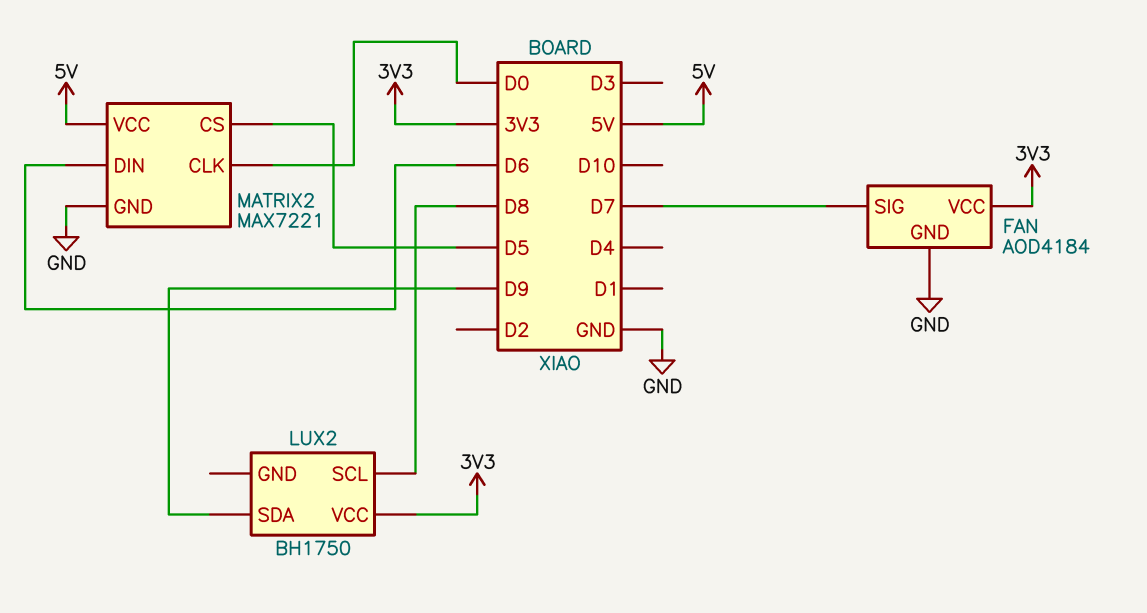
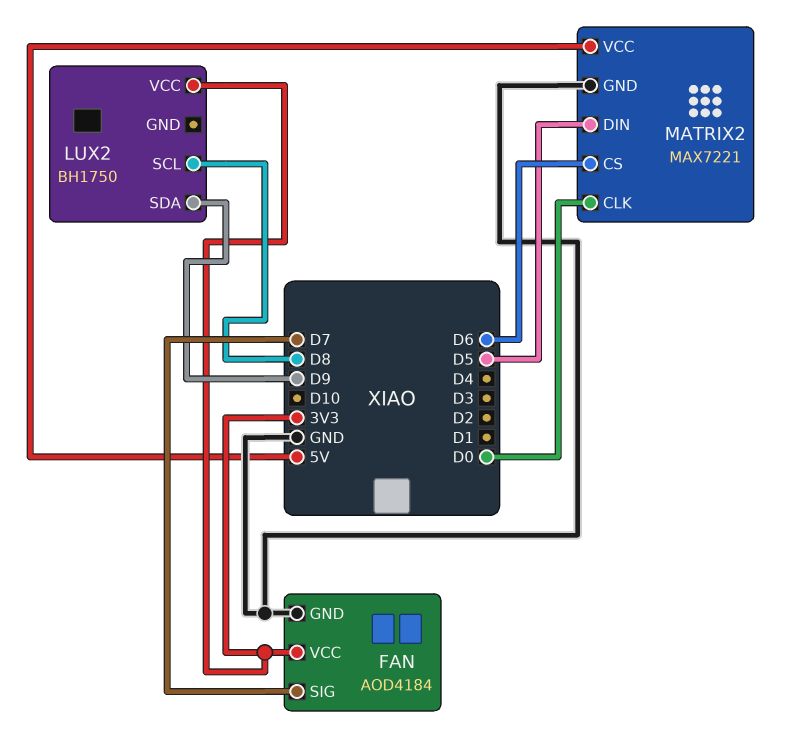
MATRIX2 pin CS: D5 -> D6
MATRIX2 pin DIN: D6 -> D5

